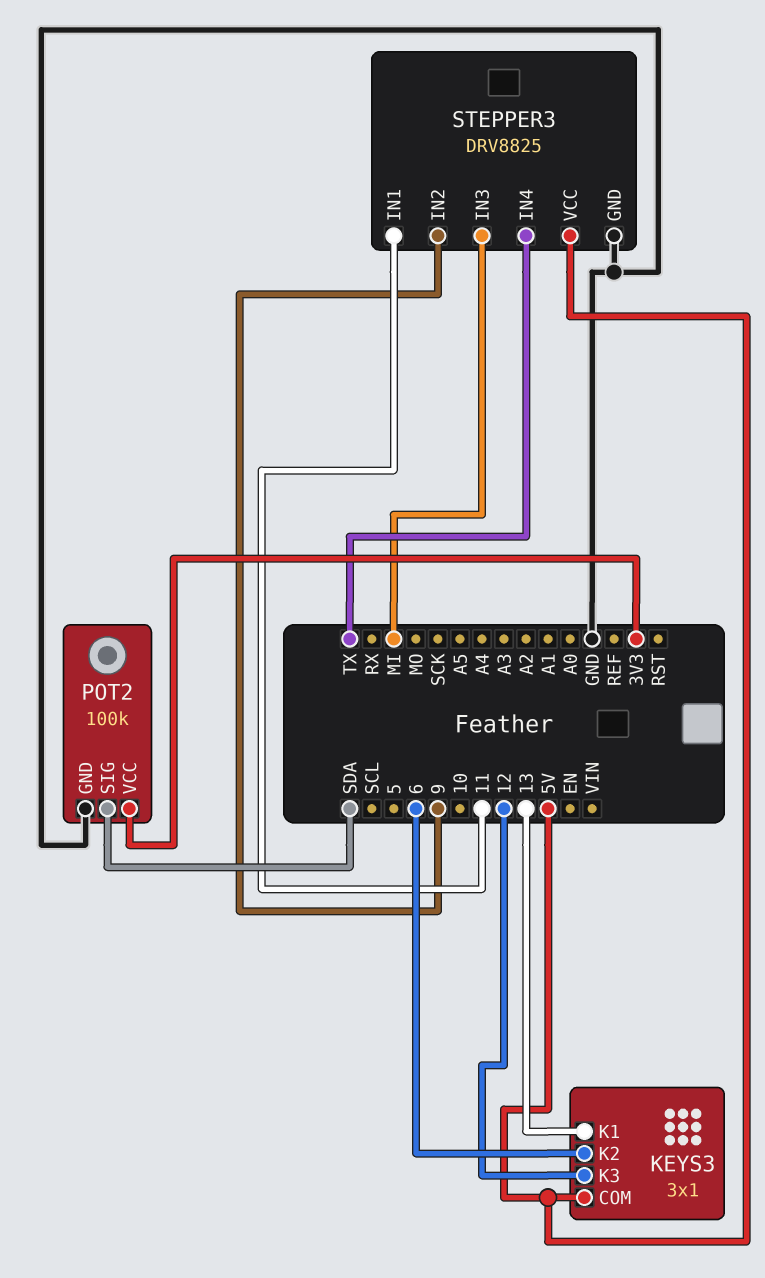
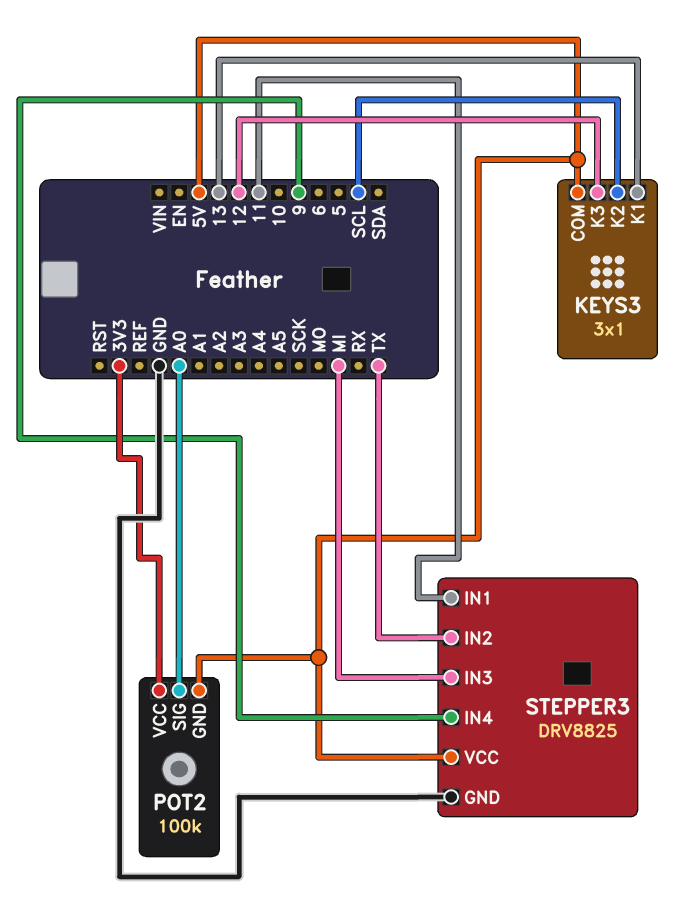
KEYS3 pin K2: 6 -> SCL
POT2 pin GND: GND -> 5V
POT2 pin SIG: SDA -> A0
STEPPER3 pin IN2: 9 -> TX
STEPPER3 pin IN4: TX -> 9

